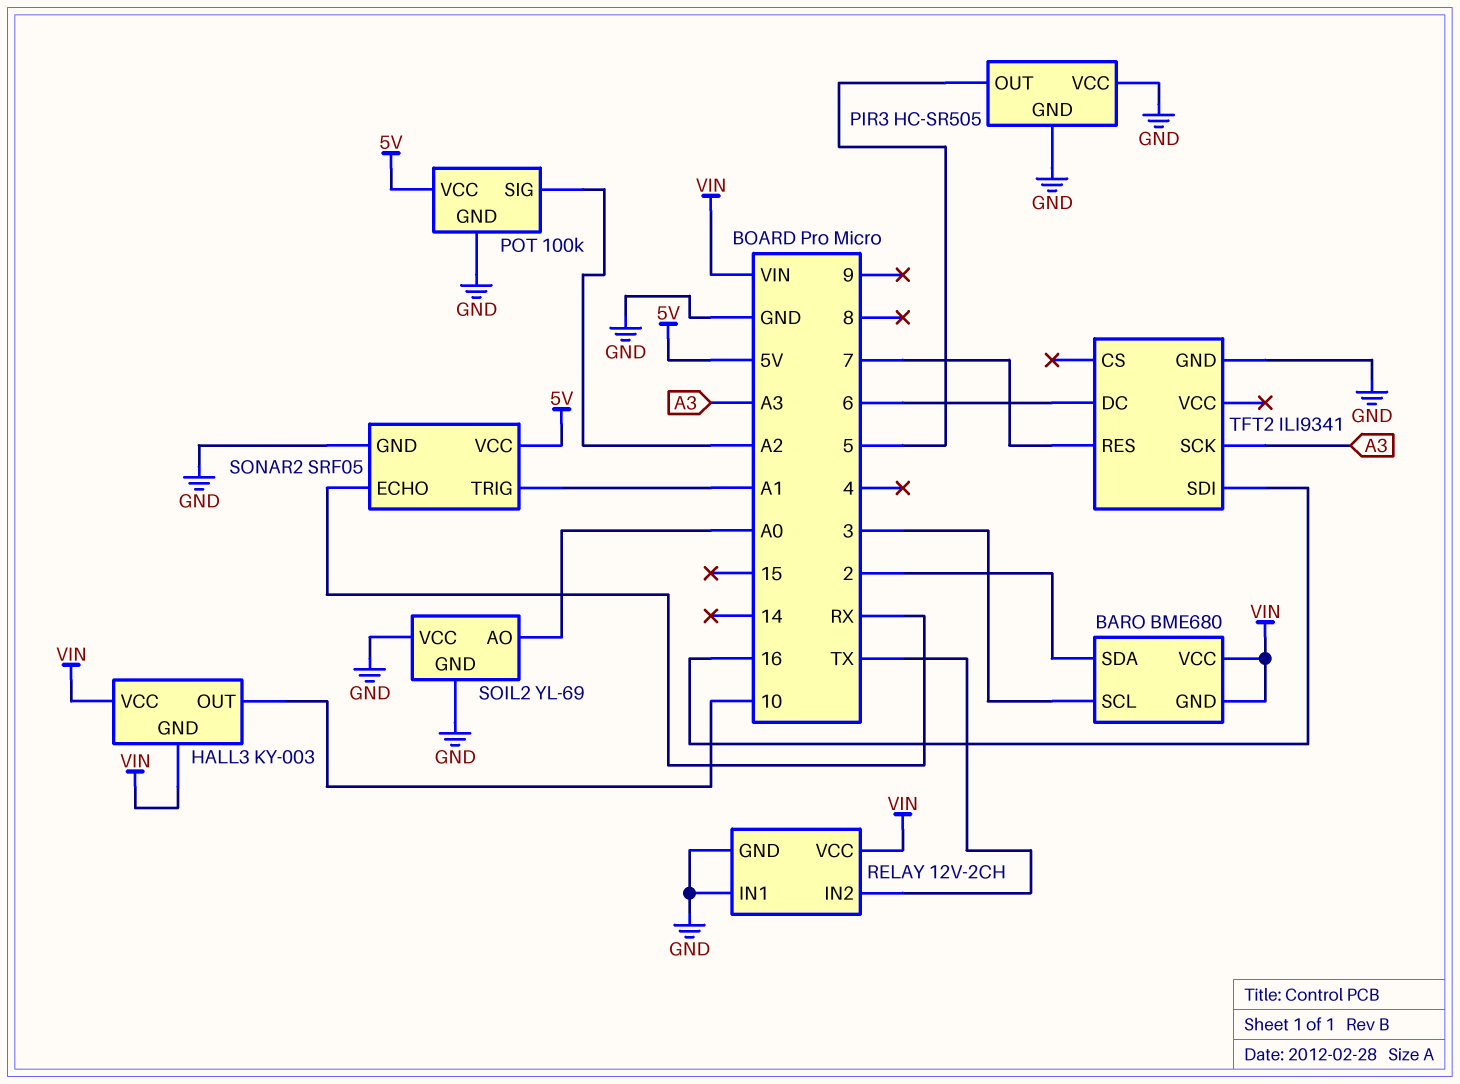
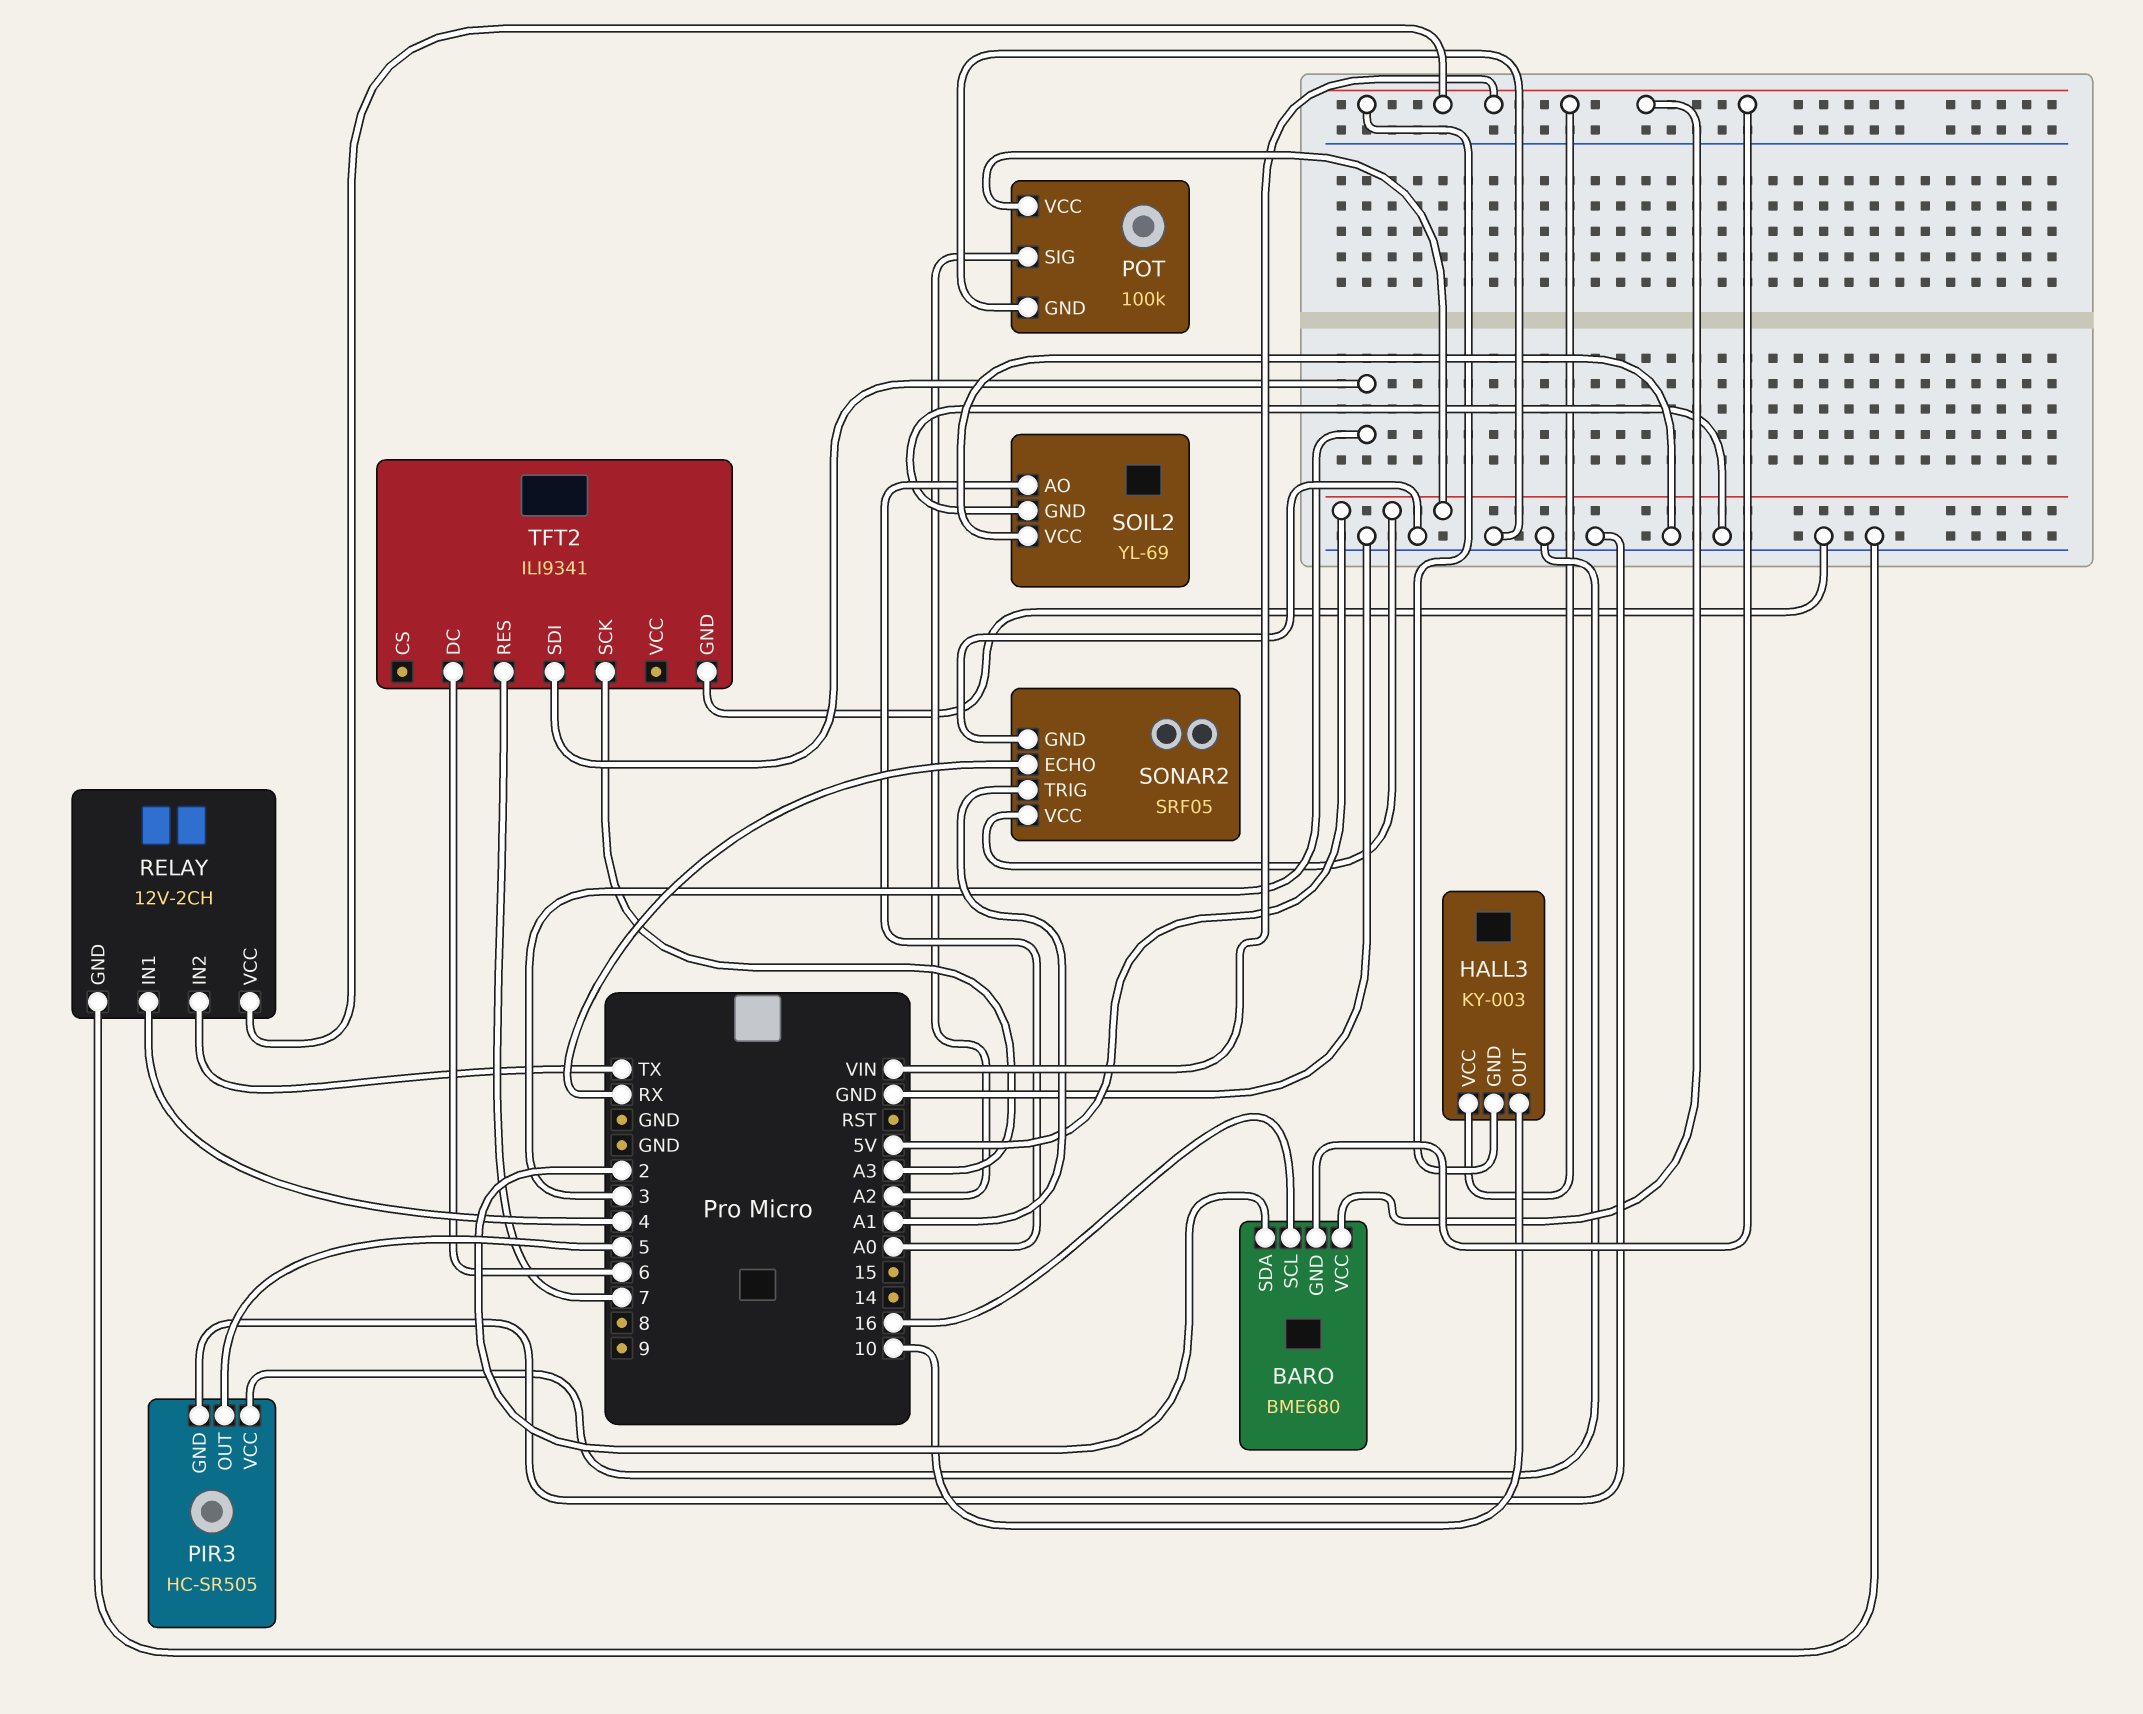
BARO pin SCL: 3 -> 16
RELAY pin IN1: GND -> 4
TFT2 pin SDI: 16 -> 3

